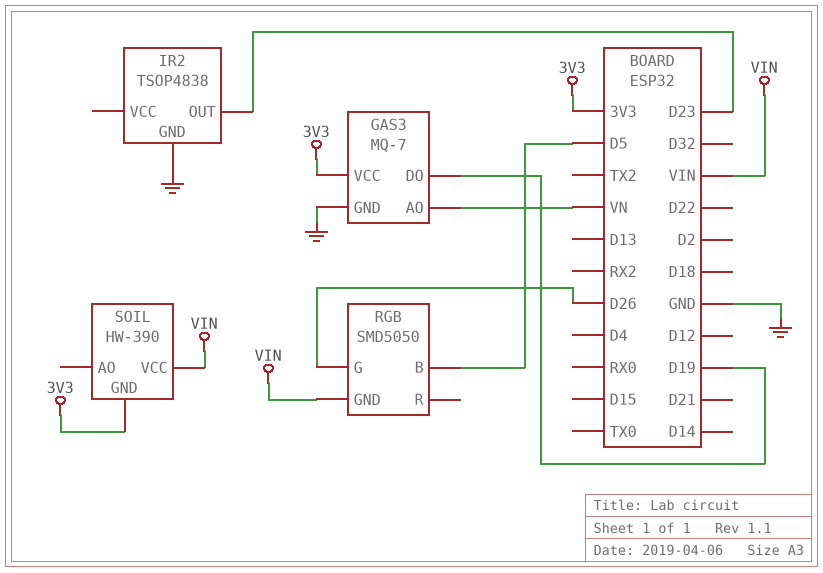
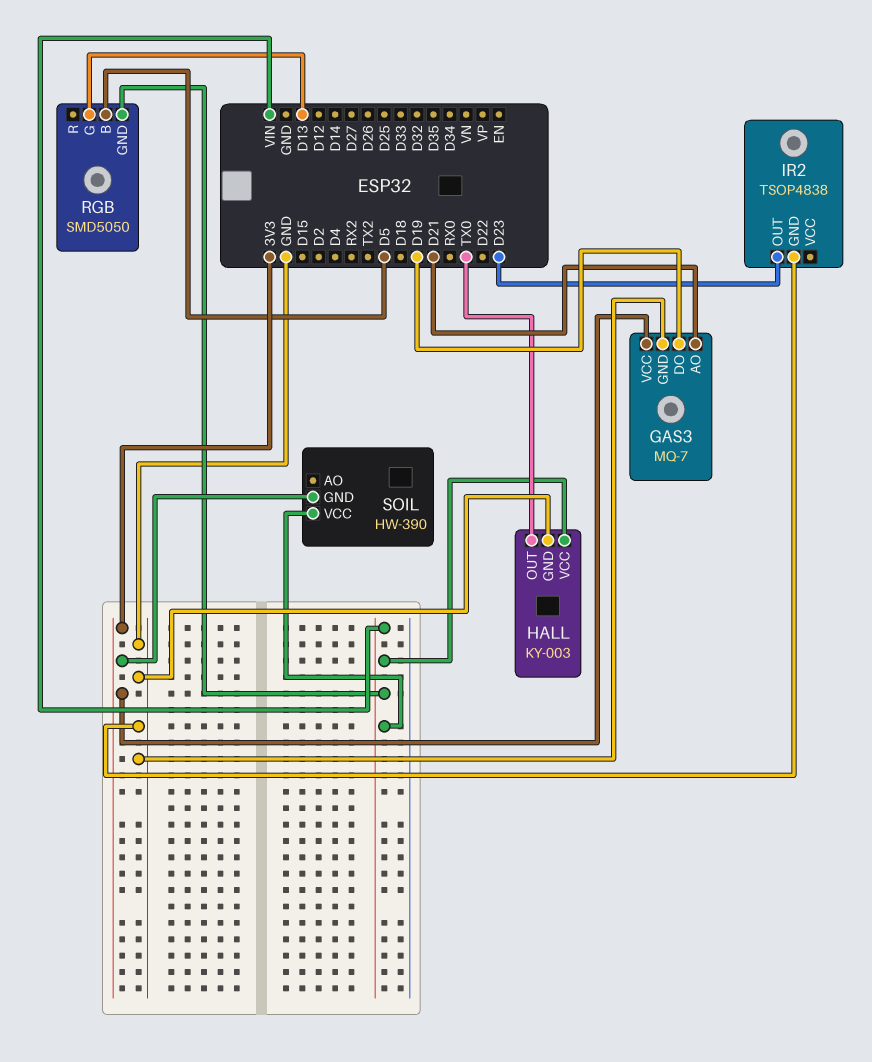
GAS3 pin AO: VN -> D21
HALL: none -> KY-003
HALL pin GND: none -> GND
HALL pin OUT: none -> TX0
HALL pin VCC: none -> VIN
RGB pin G: D26 -> D13

